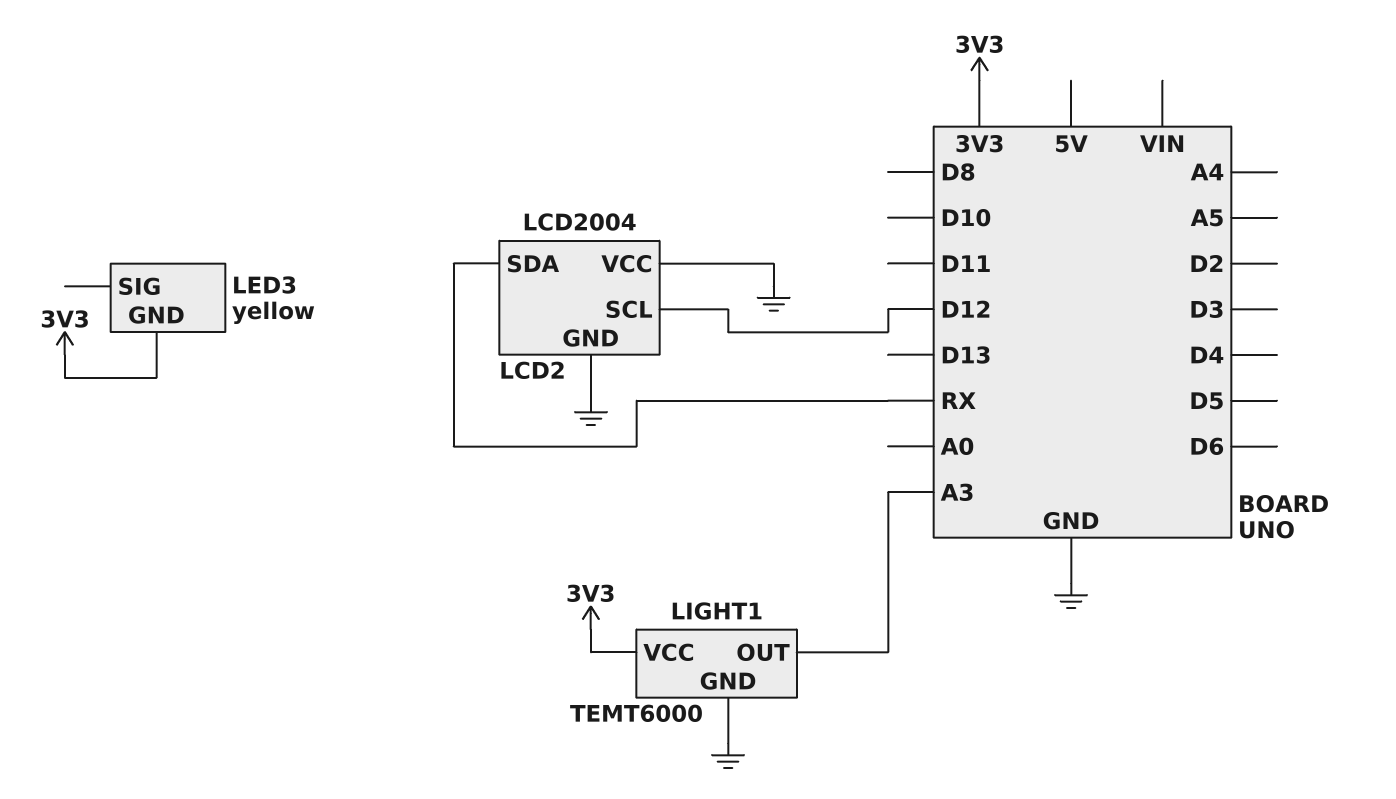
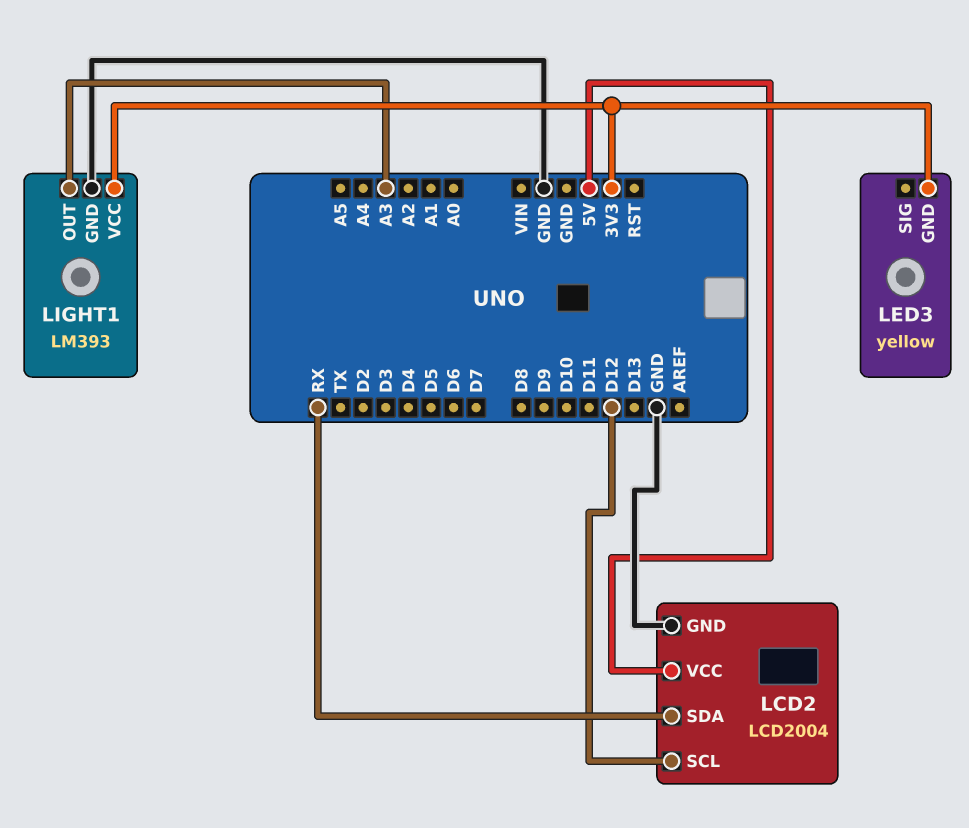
LCD2 pin VCC: GND -> 5V
LIGHT1: TEMT6000 -> LM393

